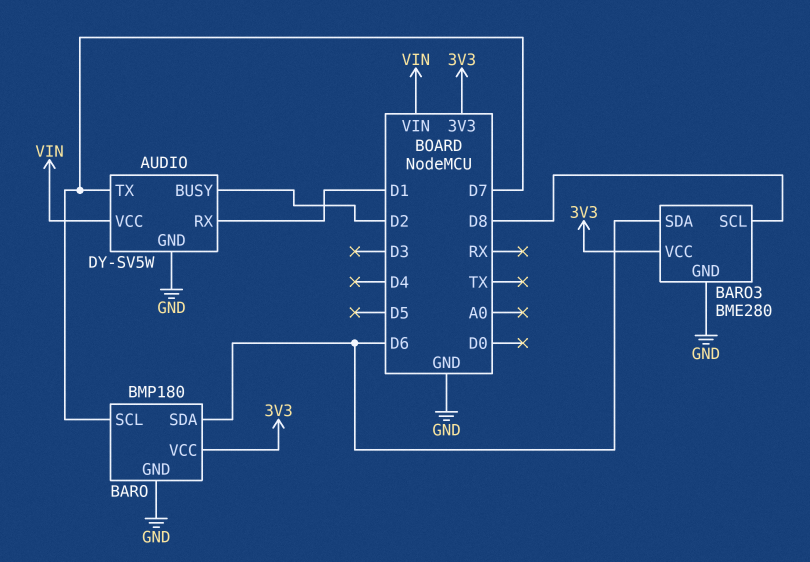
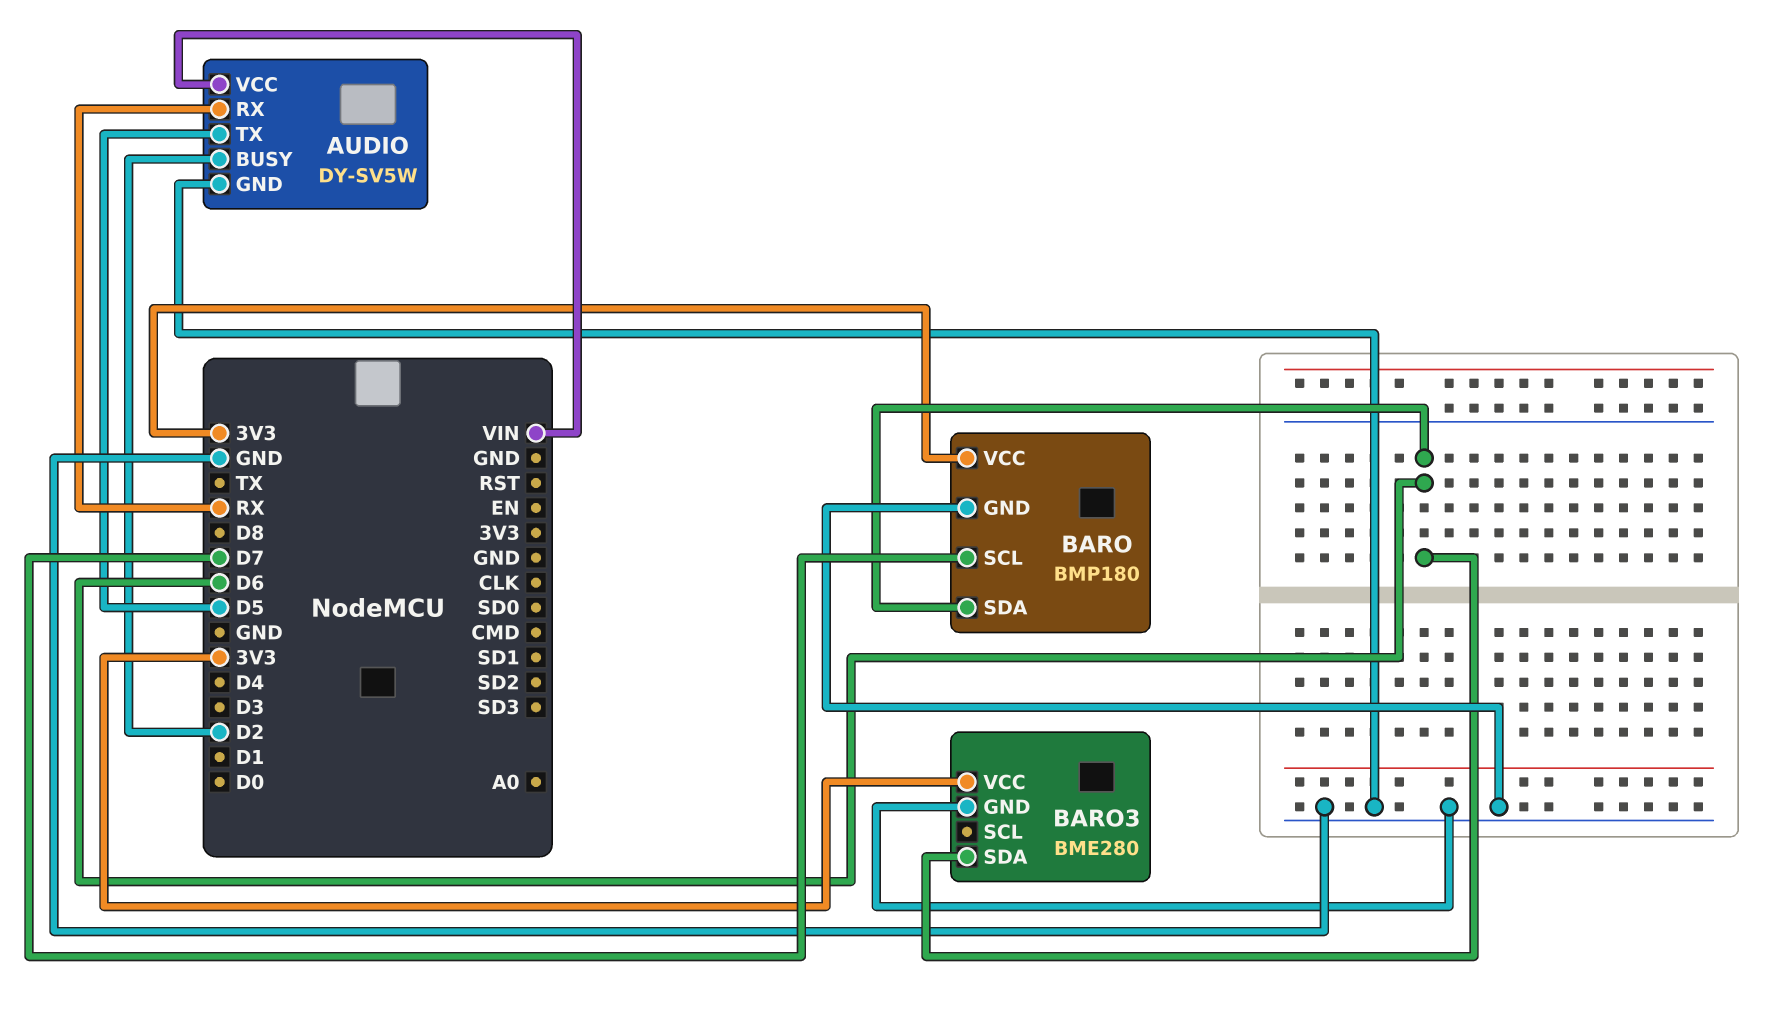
AUDIO pin RX: D1 -> RX
AUDIO pin TX: D7 -> D5
BARO3 pin SCL: D8 -> none

